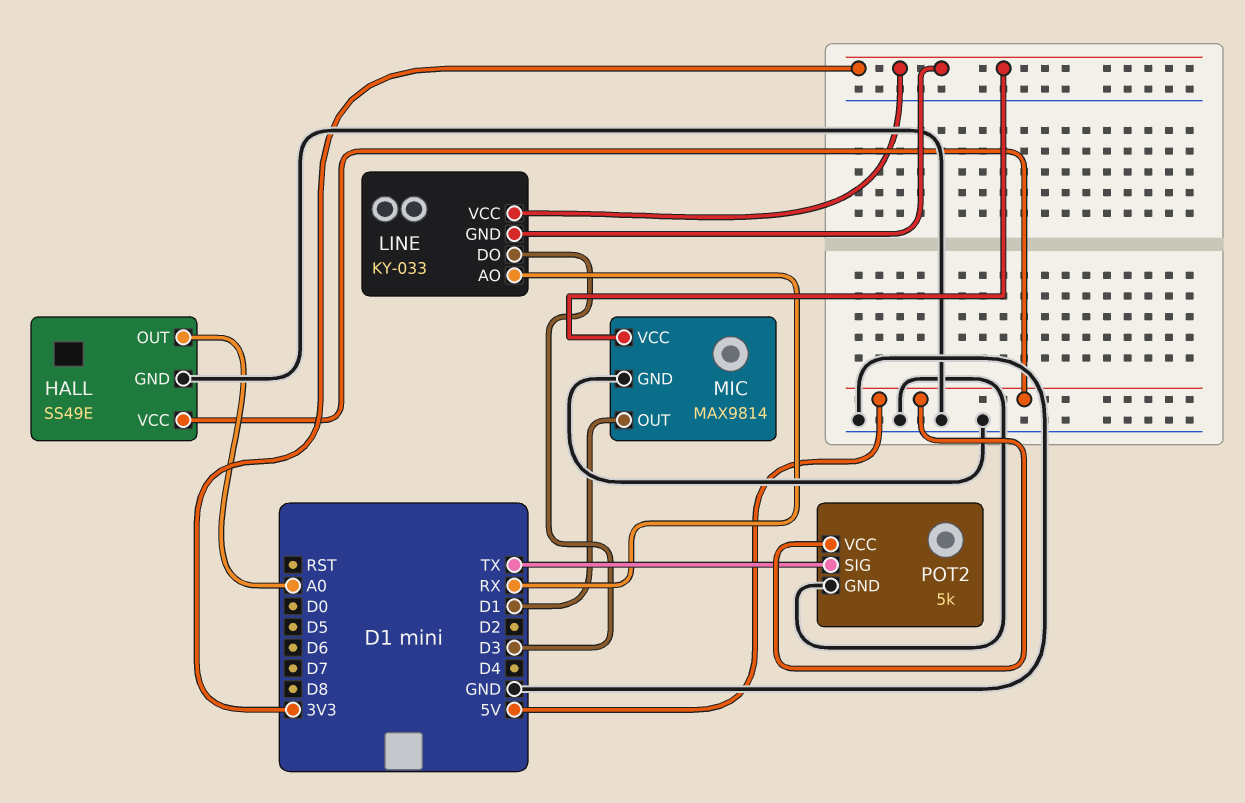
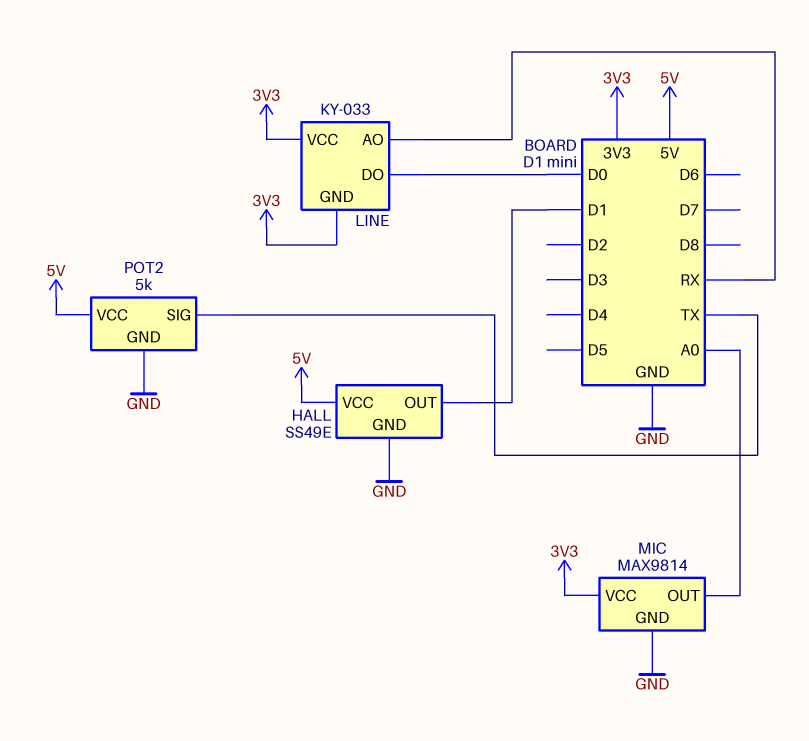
HALL pin OUT: A0 -> D1
LINE pin DO: D3 -> D0
MIC pin OUT: D1 -> A0

